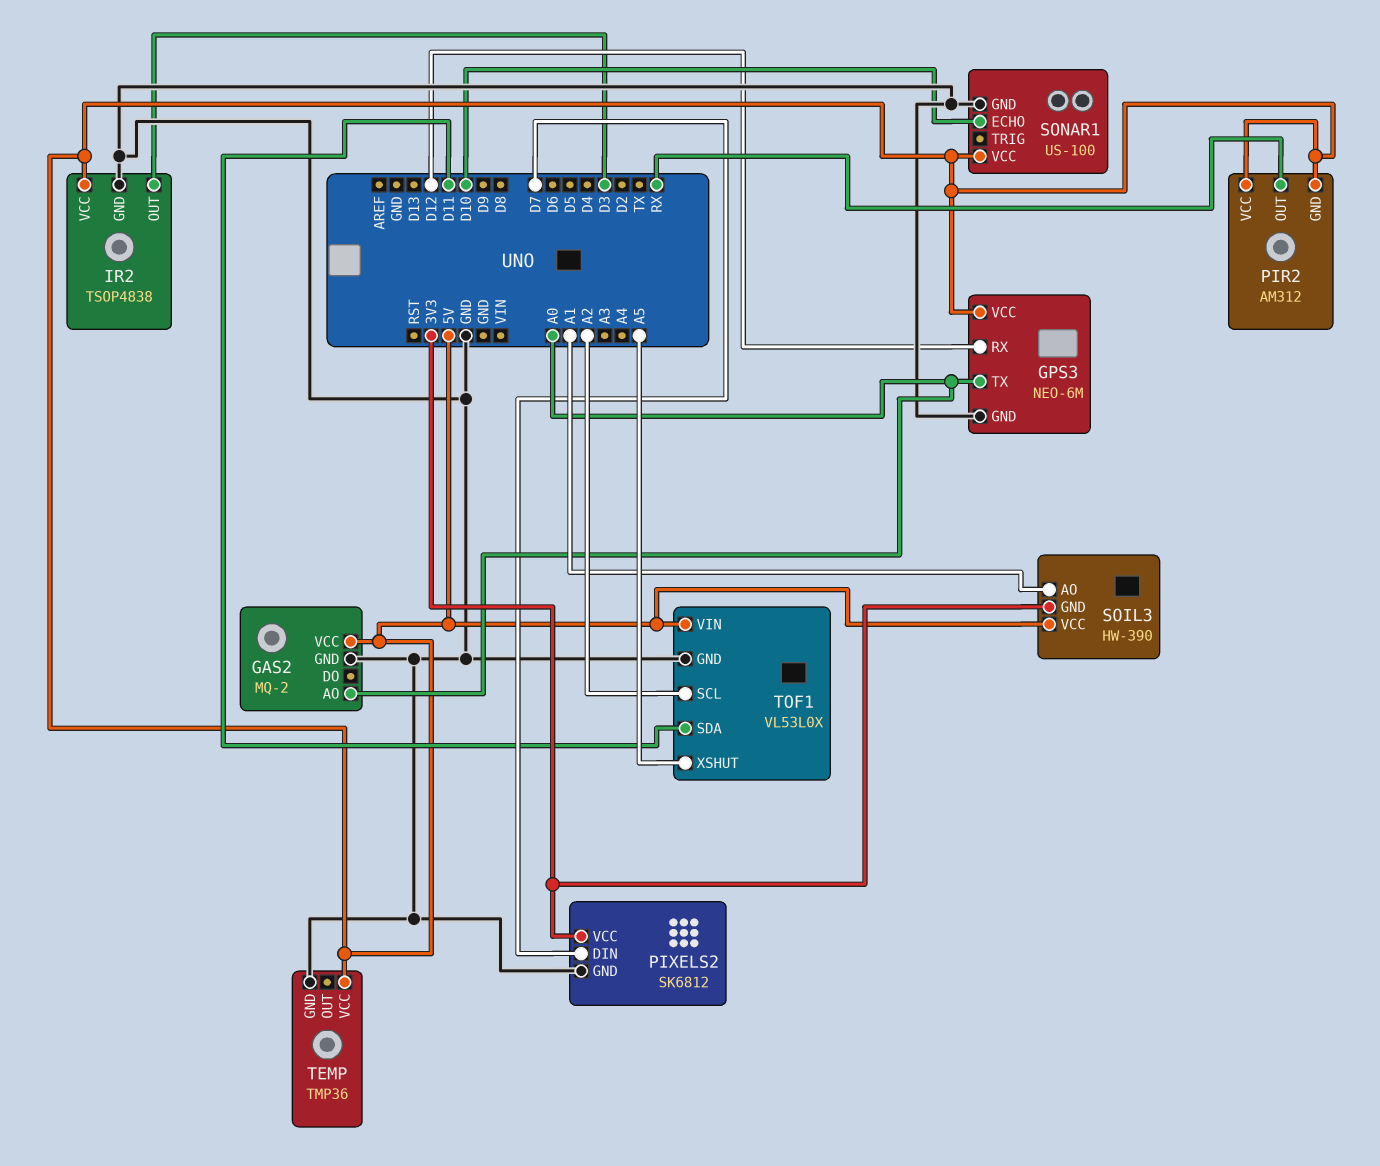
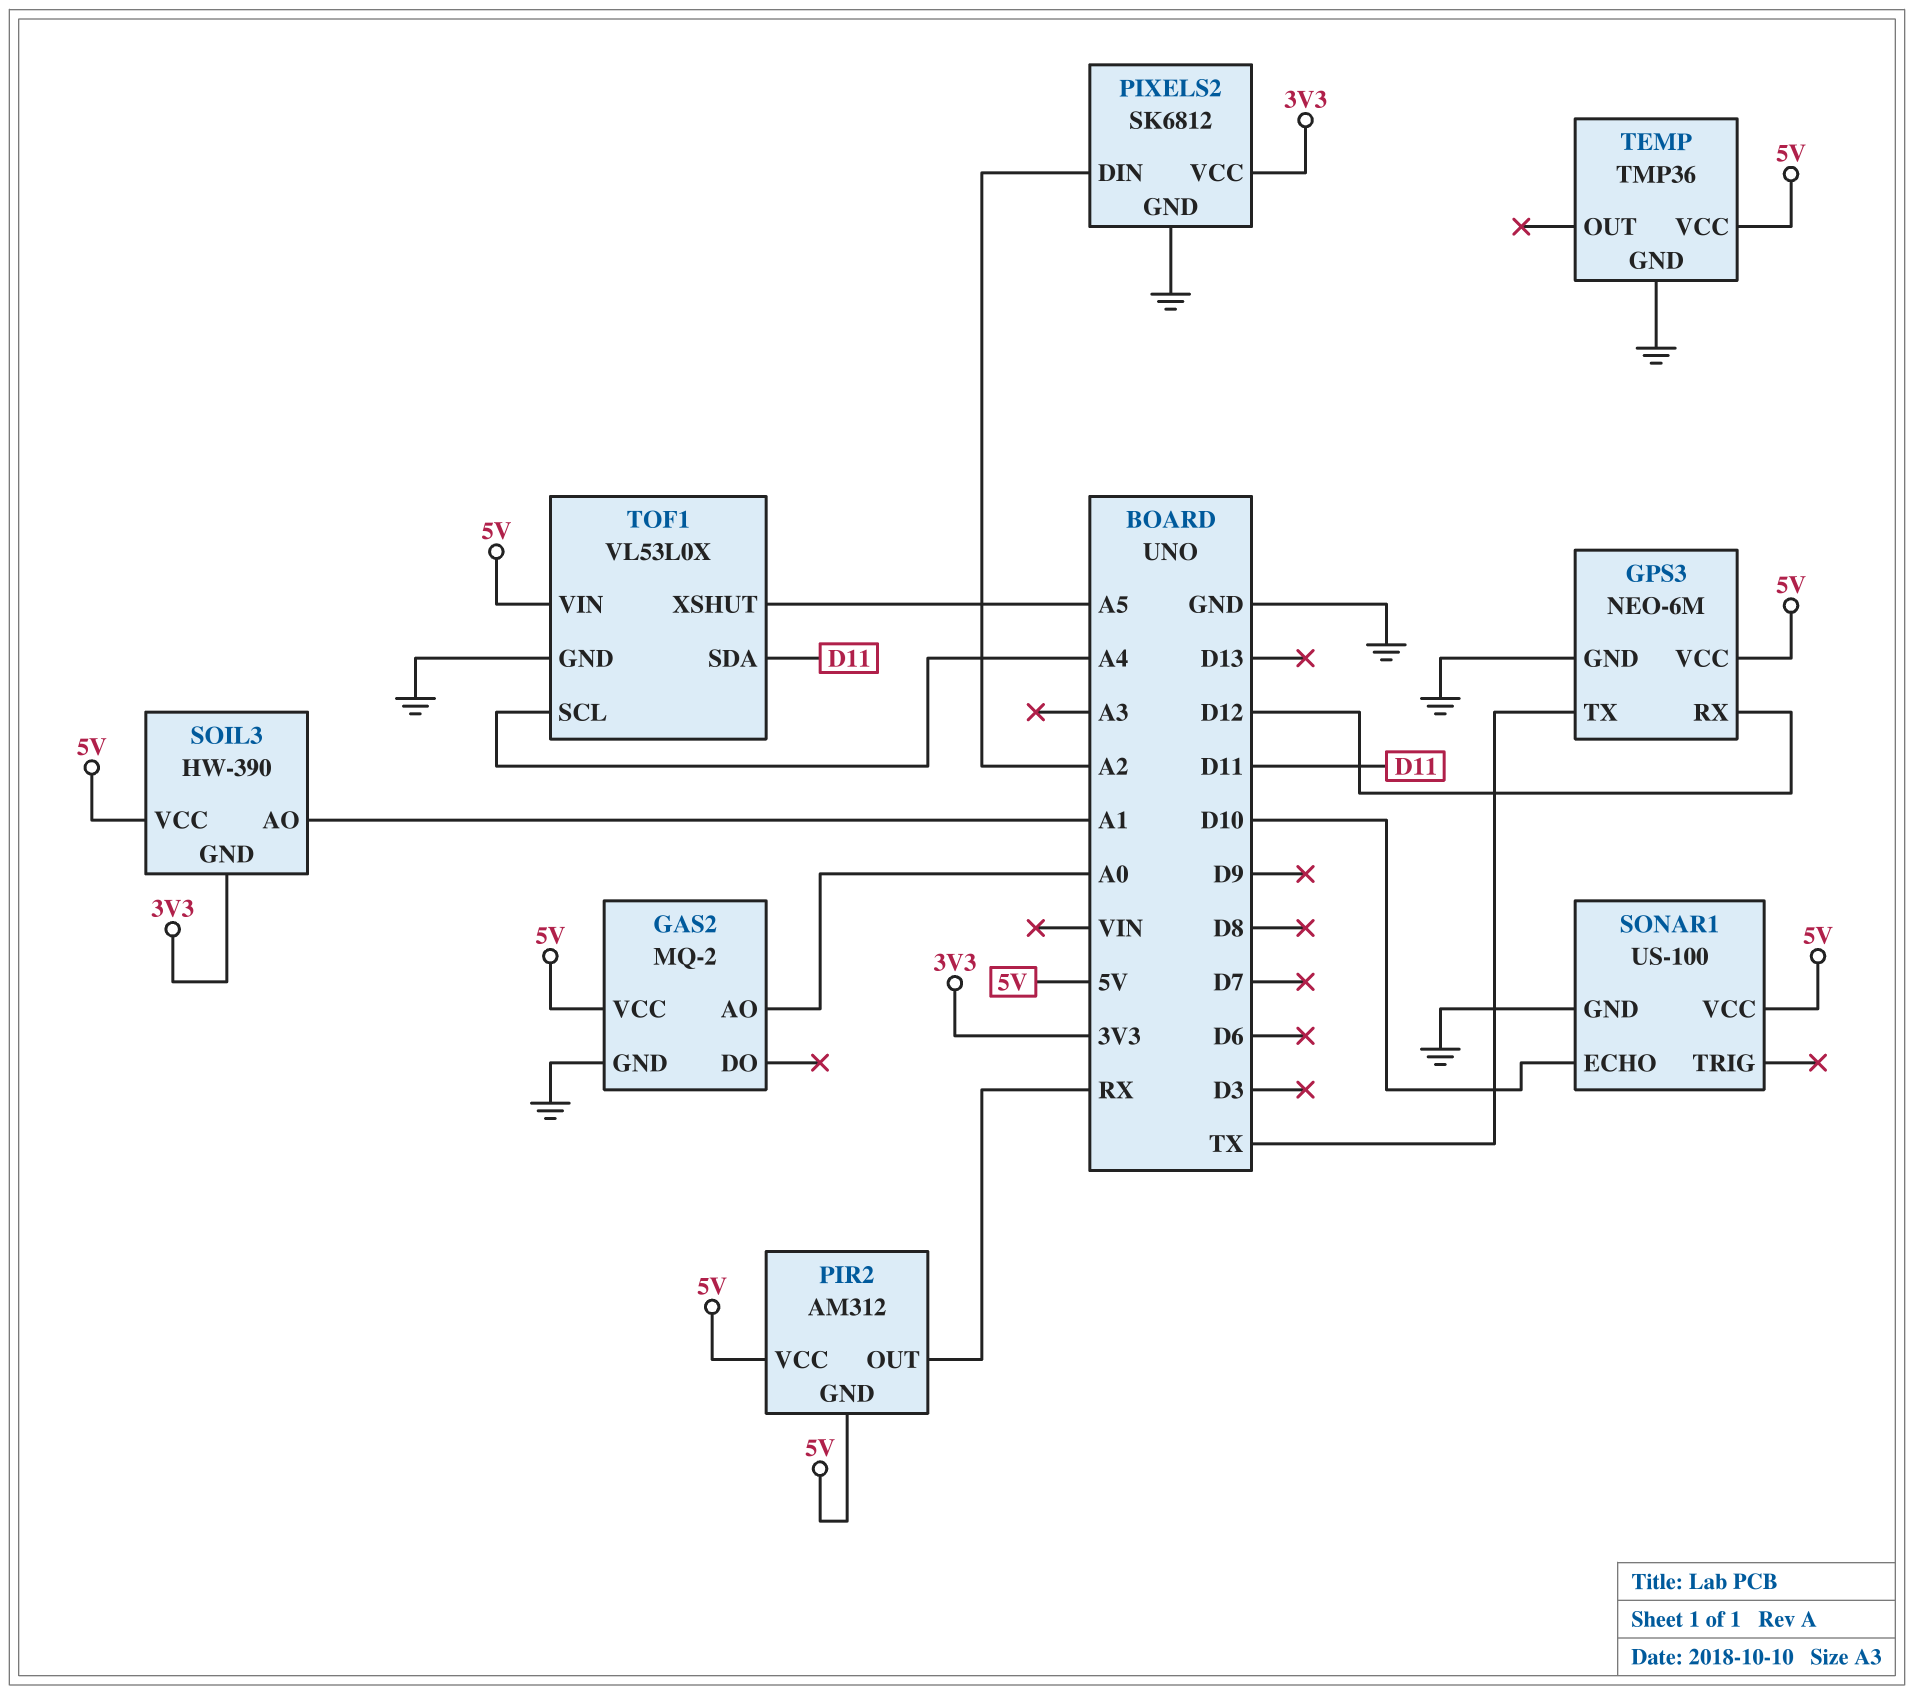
GPS3 pin TX: A0 -> TX
IR2: TSOP4838 -> none
IR2 pin GND: GND -> none
IR2 pin OUT: D3 -> none
IR2 pin VCC: 5V -> none
PIXELS2 pin DIN: D7 -> A2
TOF1 pin SCL: A2 -> A4

